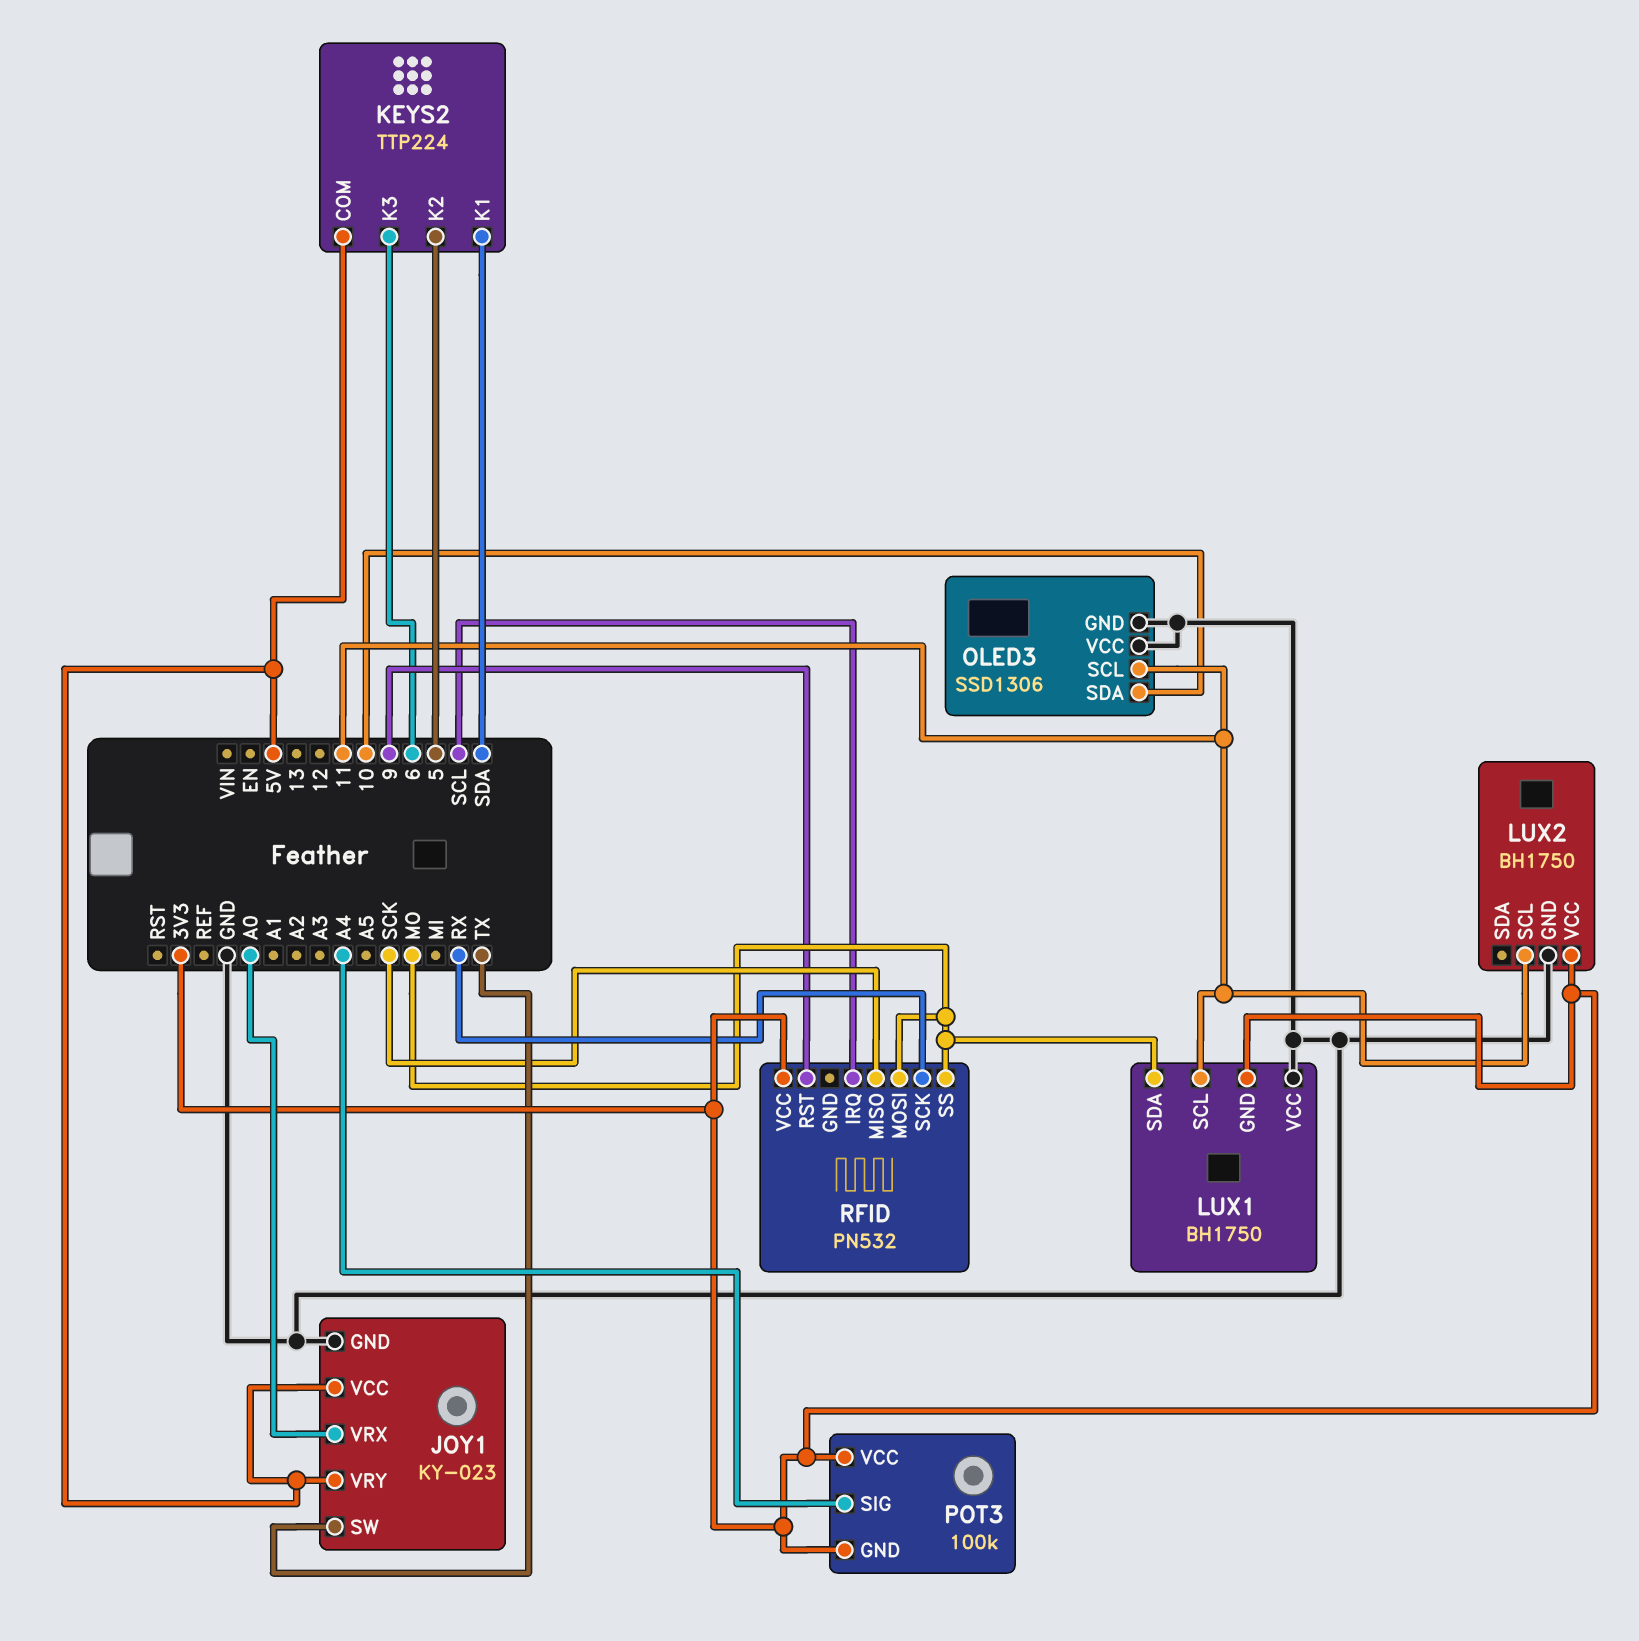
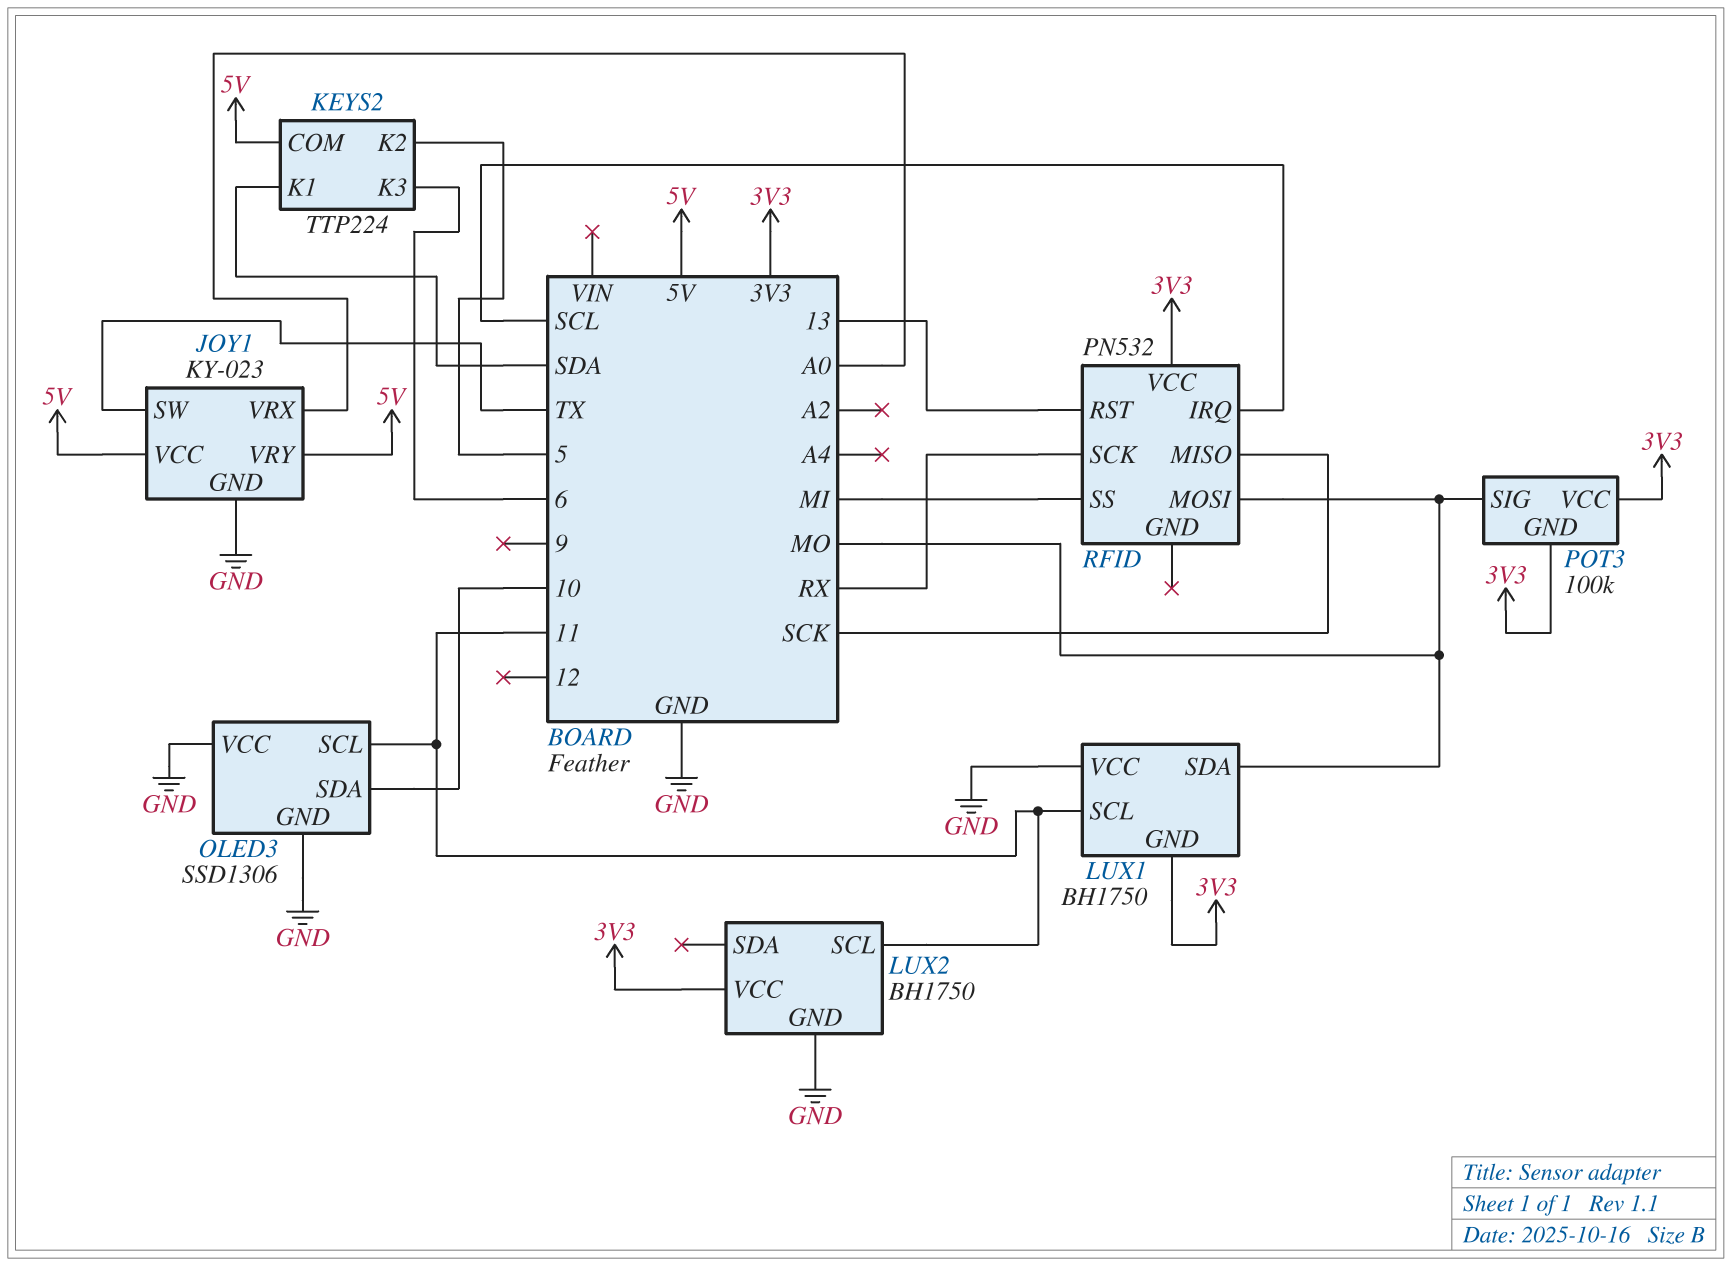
POT3 pin SIG: A4 -> MO
RFID pin RST: 9 -> 13
RFID pin SS: MO -> MI

